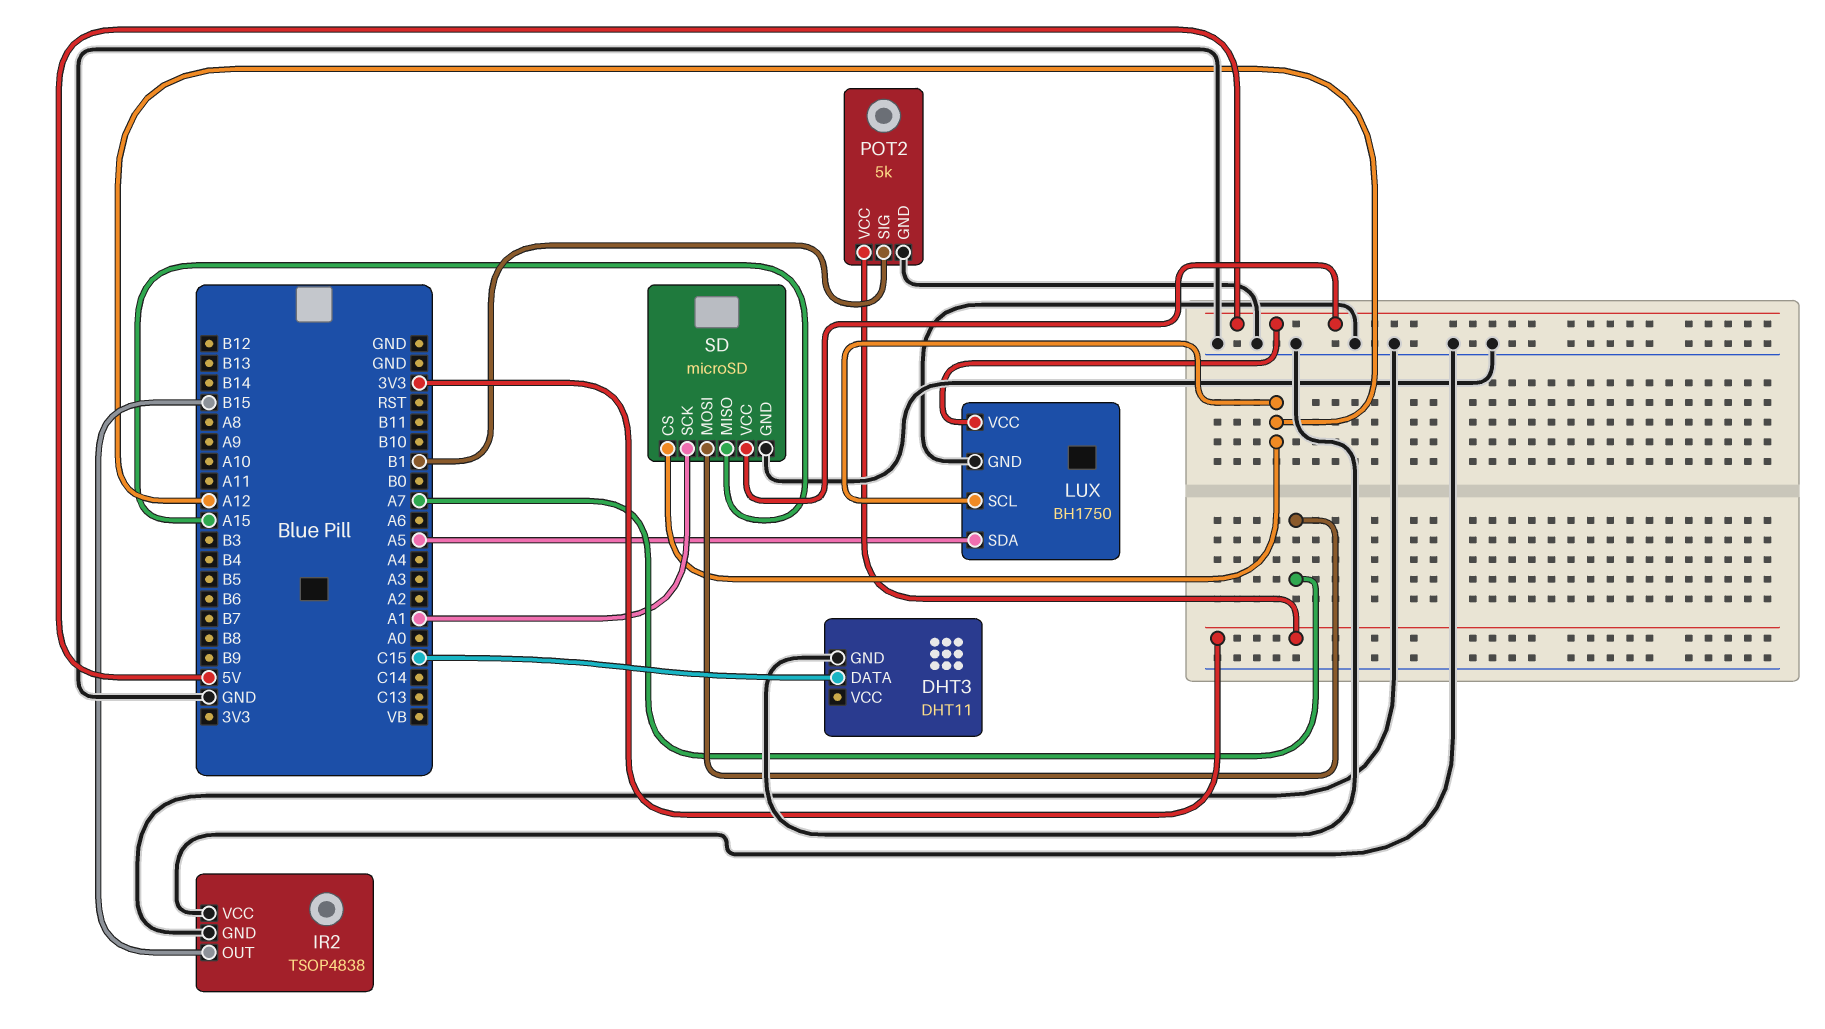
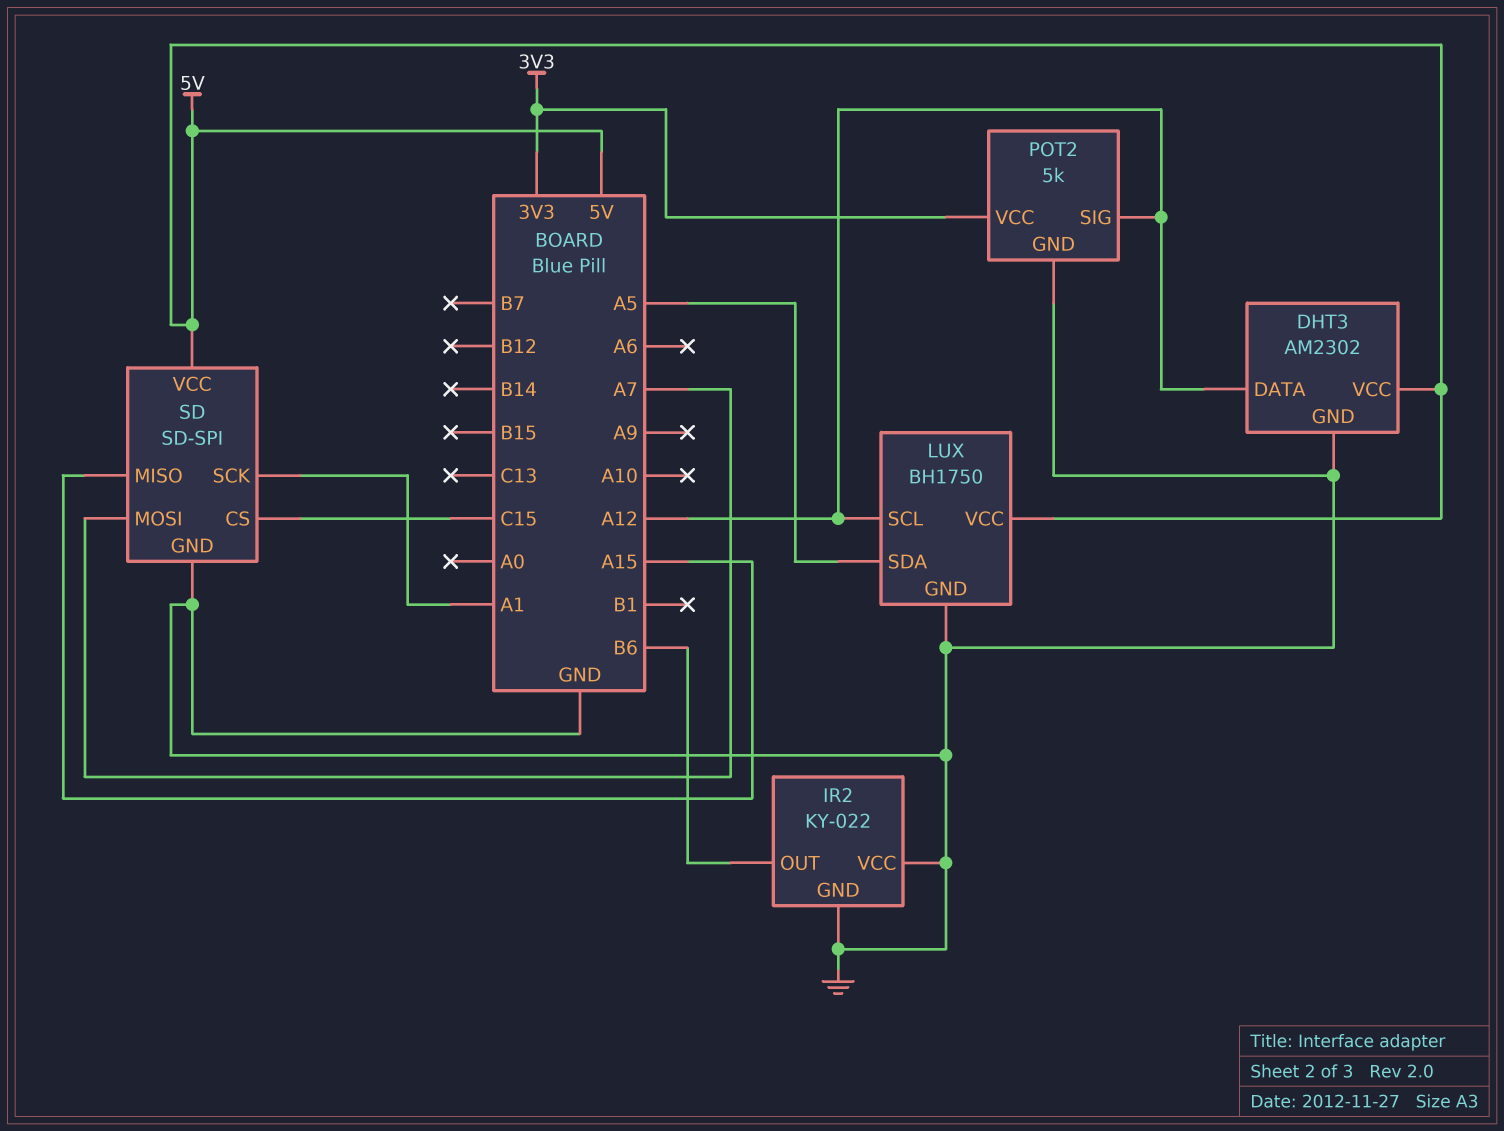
DHT3: DHT11 -> AM2302
DHT3 pin DATA: C15 -> A12
DHT3 pin VCC: none -> 5V
IR2: TSOP4838 -> KY-022
IR2 pin OUT: B15 -> B6
POT2 pin SIG: B1 -> A12
SD: microSD -> SD-SPI
SD pin CS: A12 -> C15

